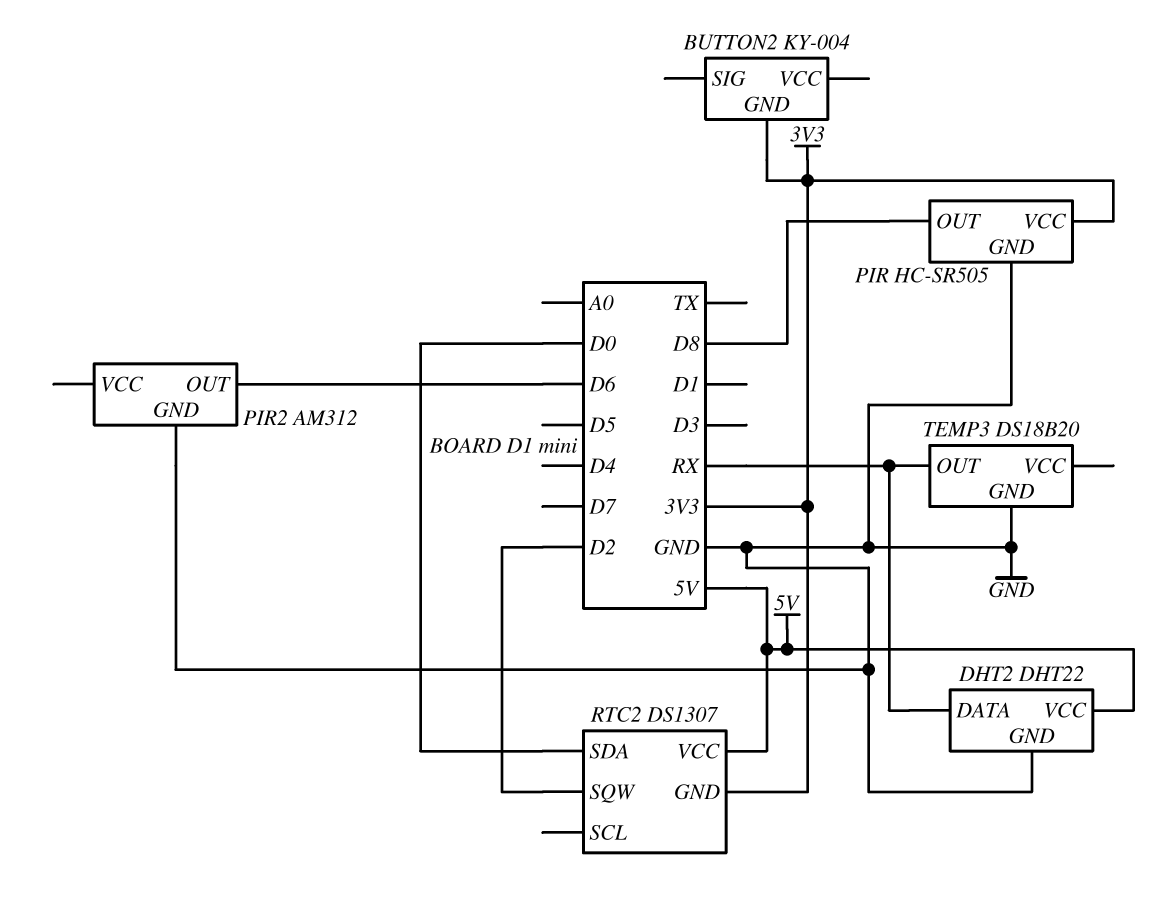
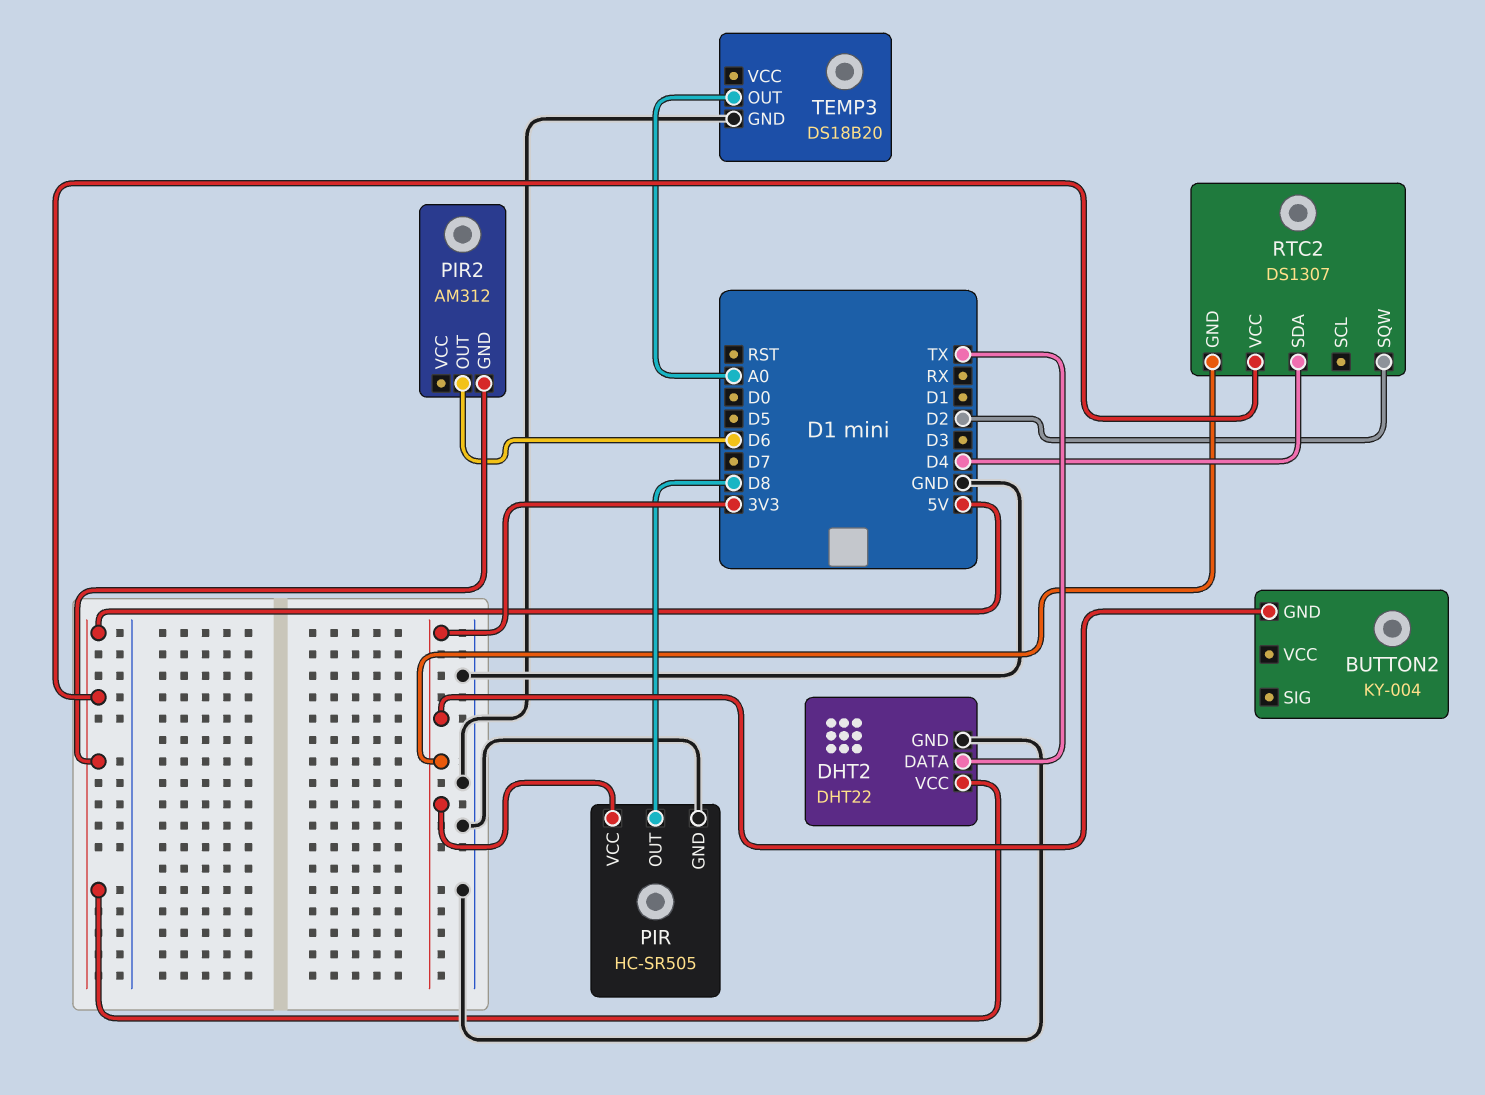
DHT2 pin DATA: RX -> TX
PIR2 pin GND: GND -> 5V
RTC2 pin SDA: D0 -> D4
TEMP3 pin OUT: RX -> A0

